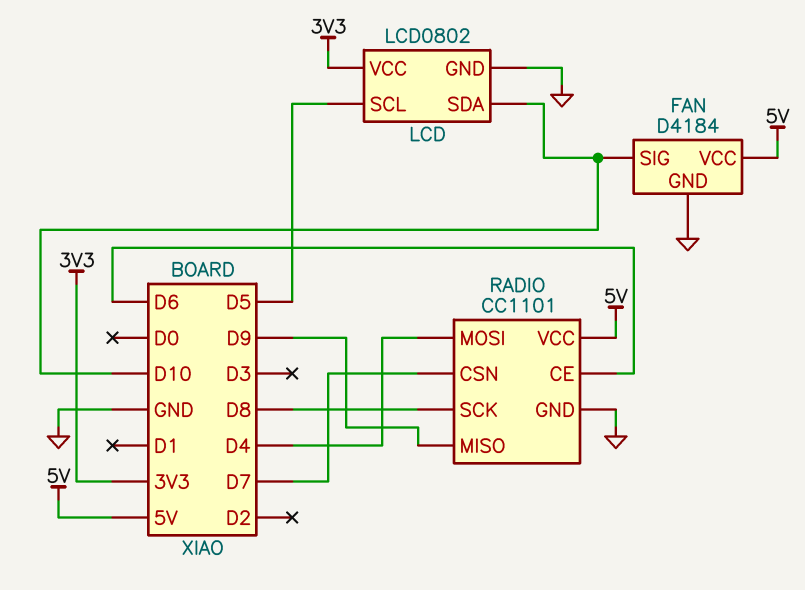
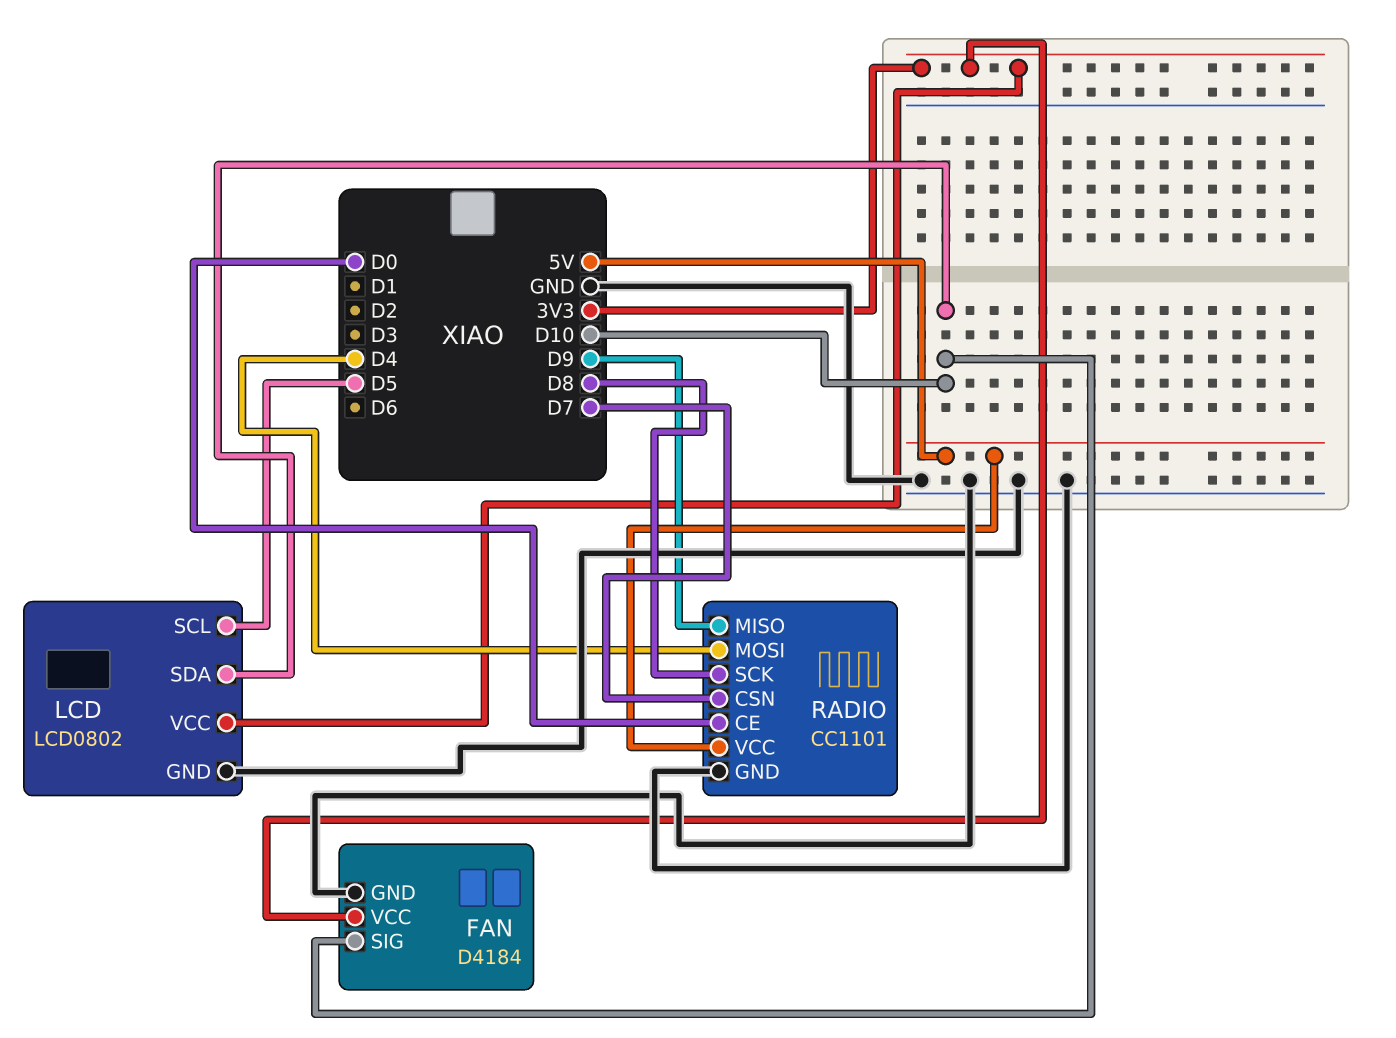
FAN pin VCC: 5V -> 3V3
RADIO pin CE: D6 -> D0

